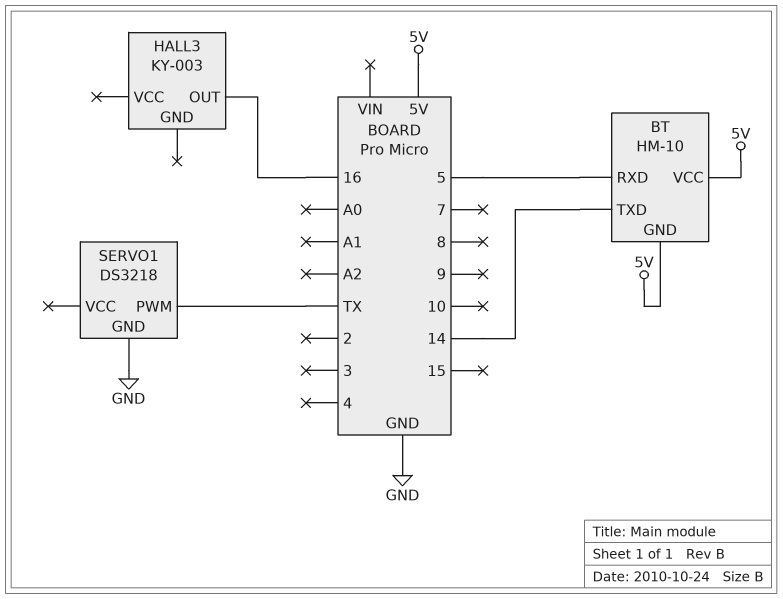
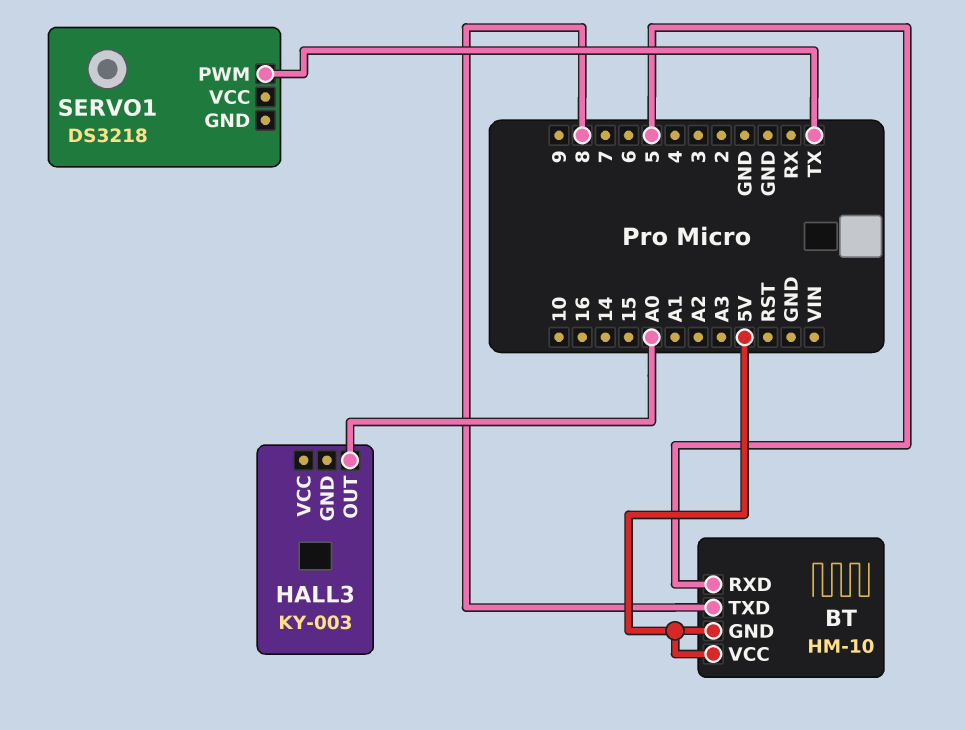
BT pin TXD: 14 -> 8
HALL3 pin OUT: 16 -> A0
SERVO1 pin GND: GND -> none

